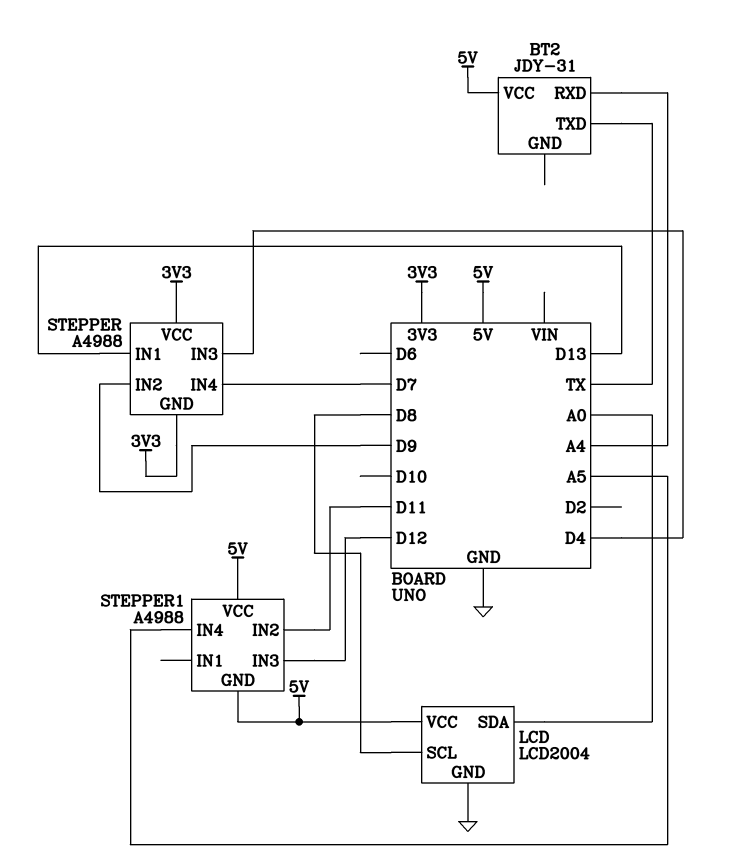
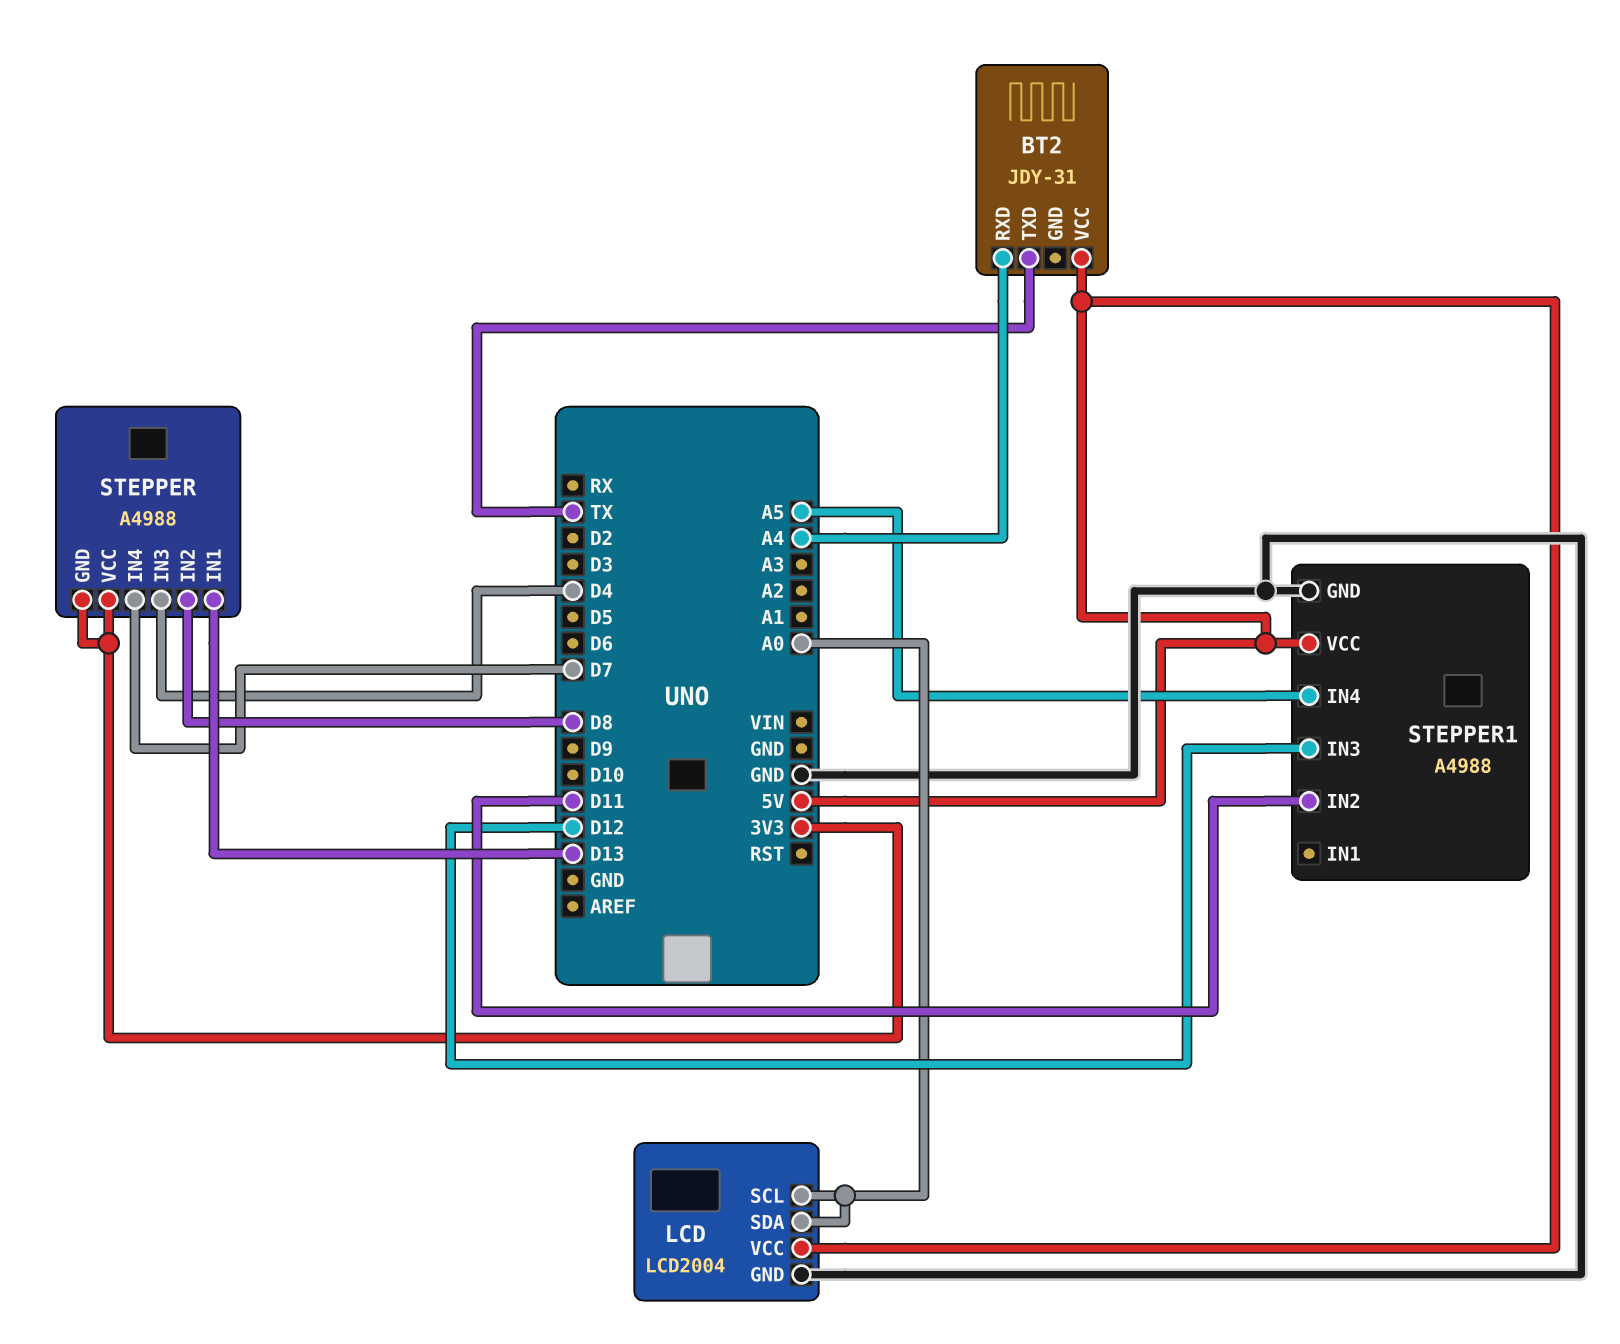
LCD pin SCL: D8 -> A0
STEPPER pin IN2: D9 -> D8
STEPPER1 pin GND: 5V -> GND

